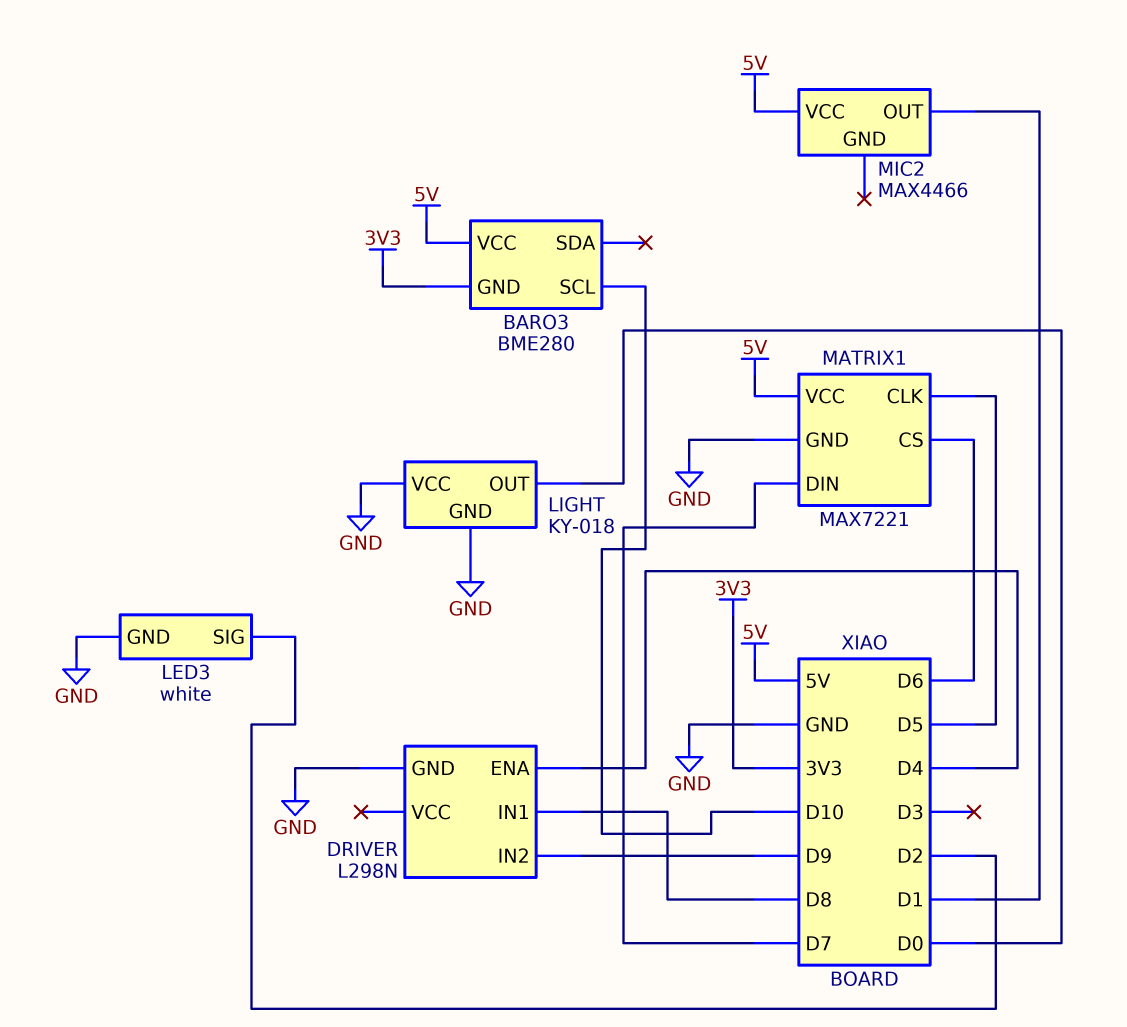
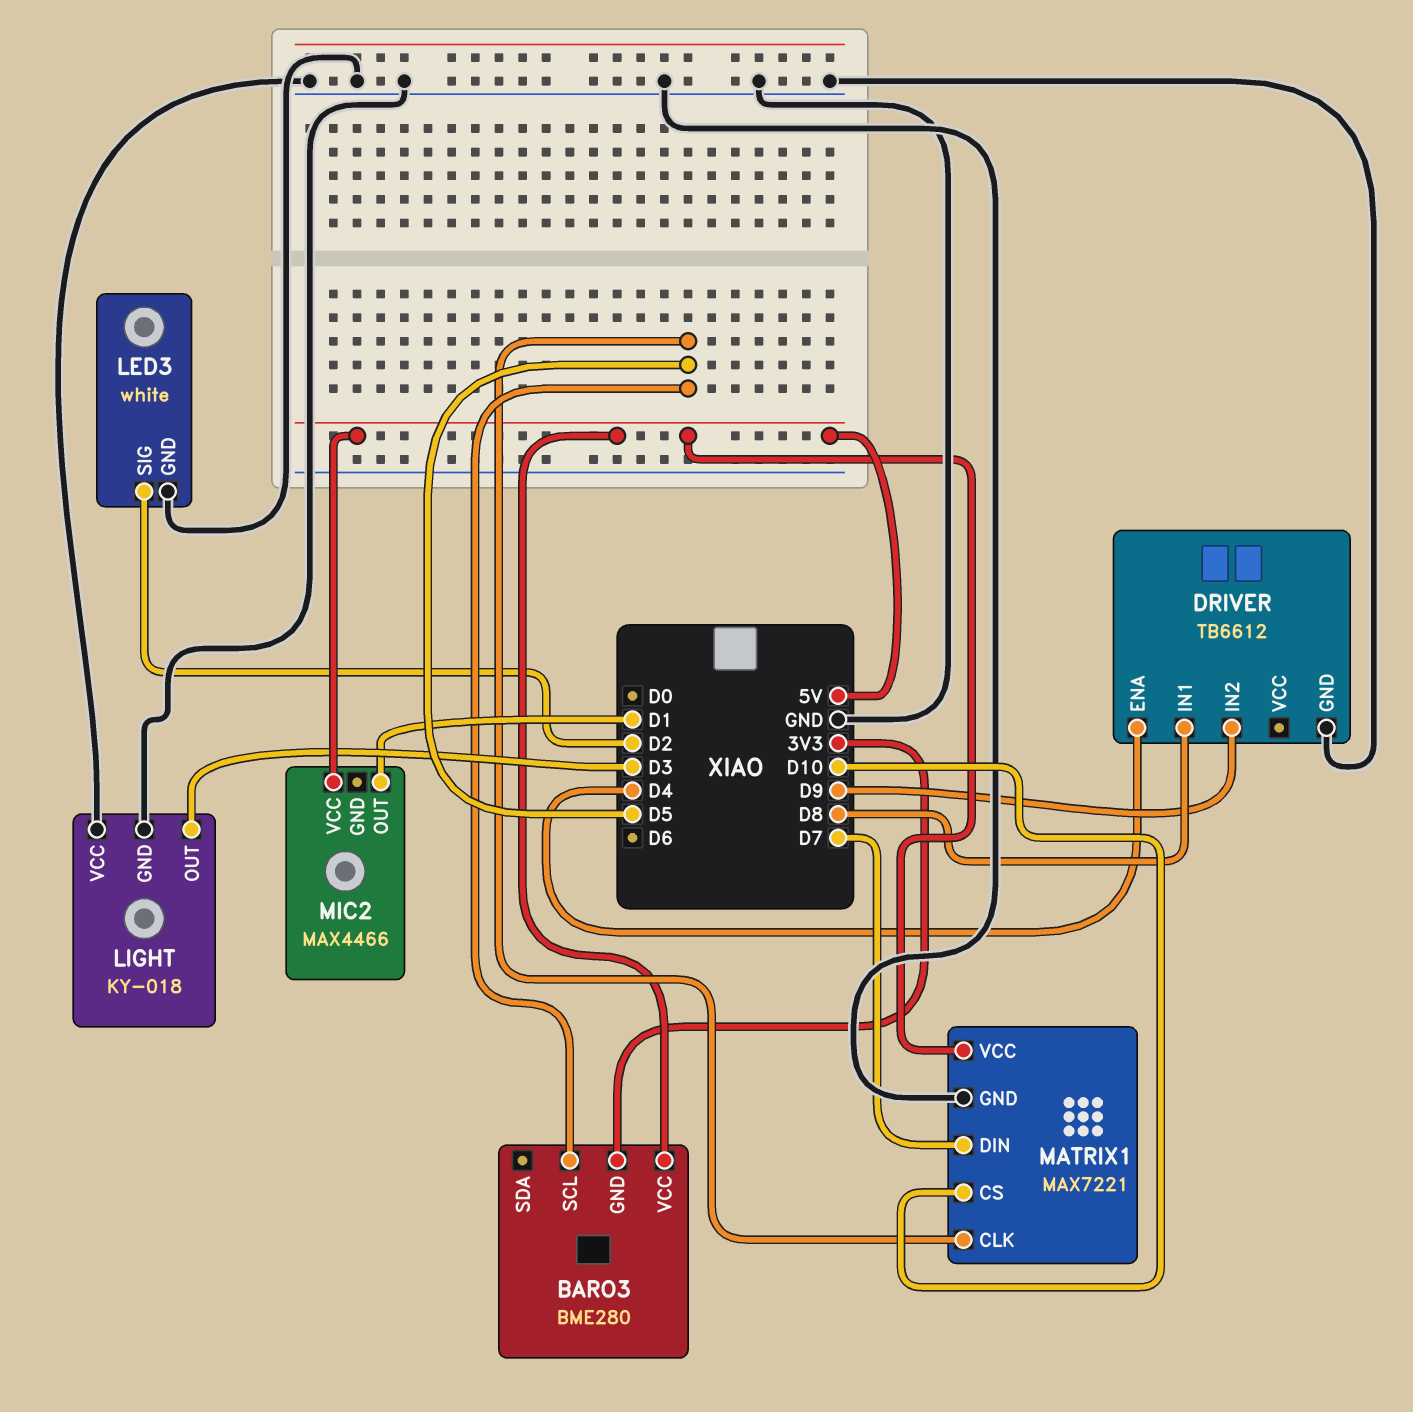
BARO3 pin SCL: D10 -> D5
DRIVER: L298N -> TB6612
LIGHT pin OUT: D0 -> D3
MATRIX1 pin CS: D6 -> D10

